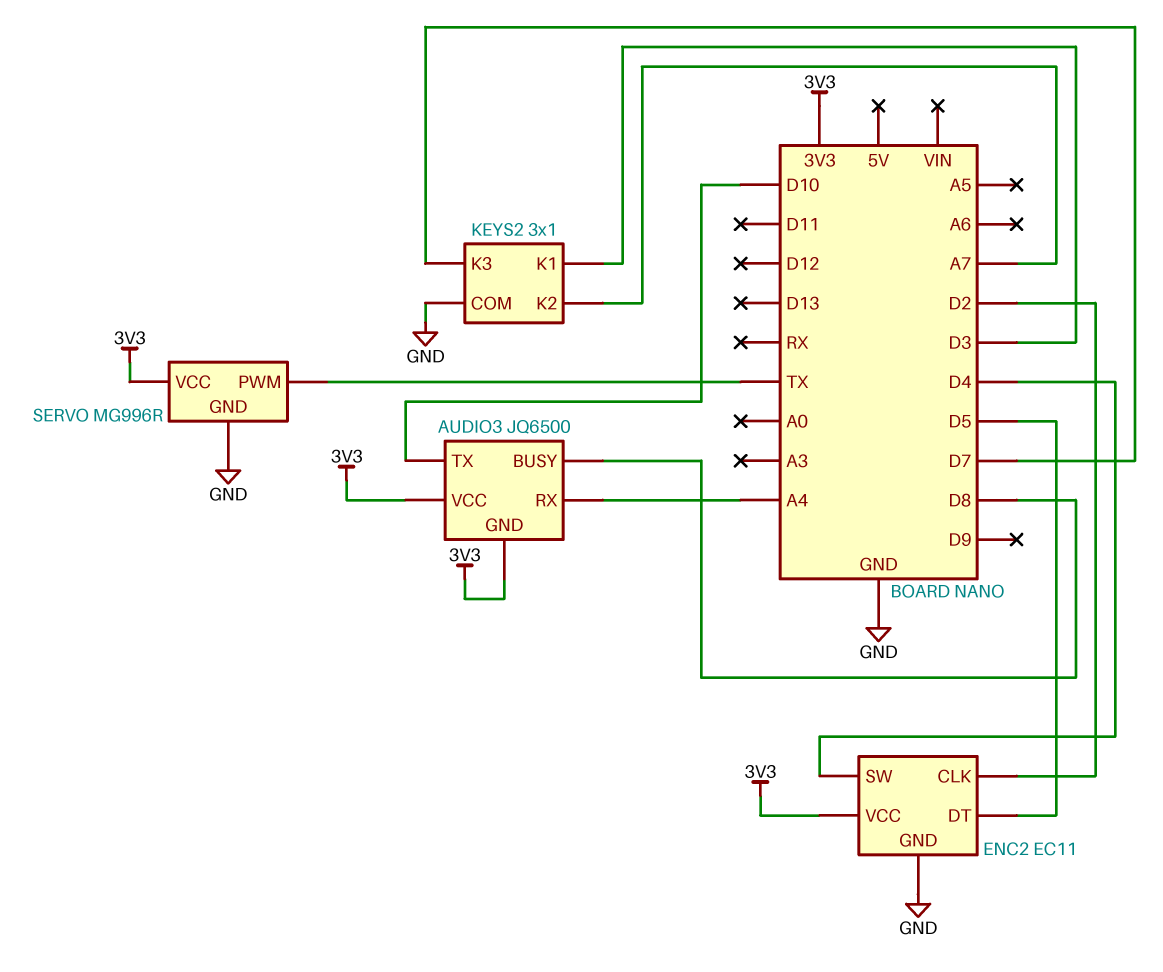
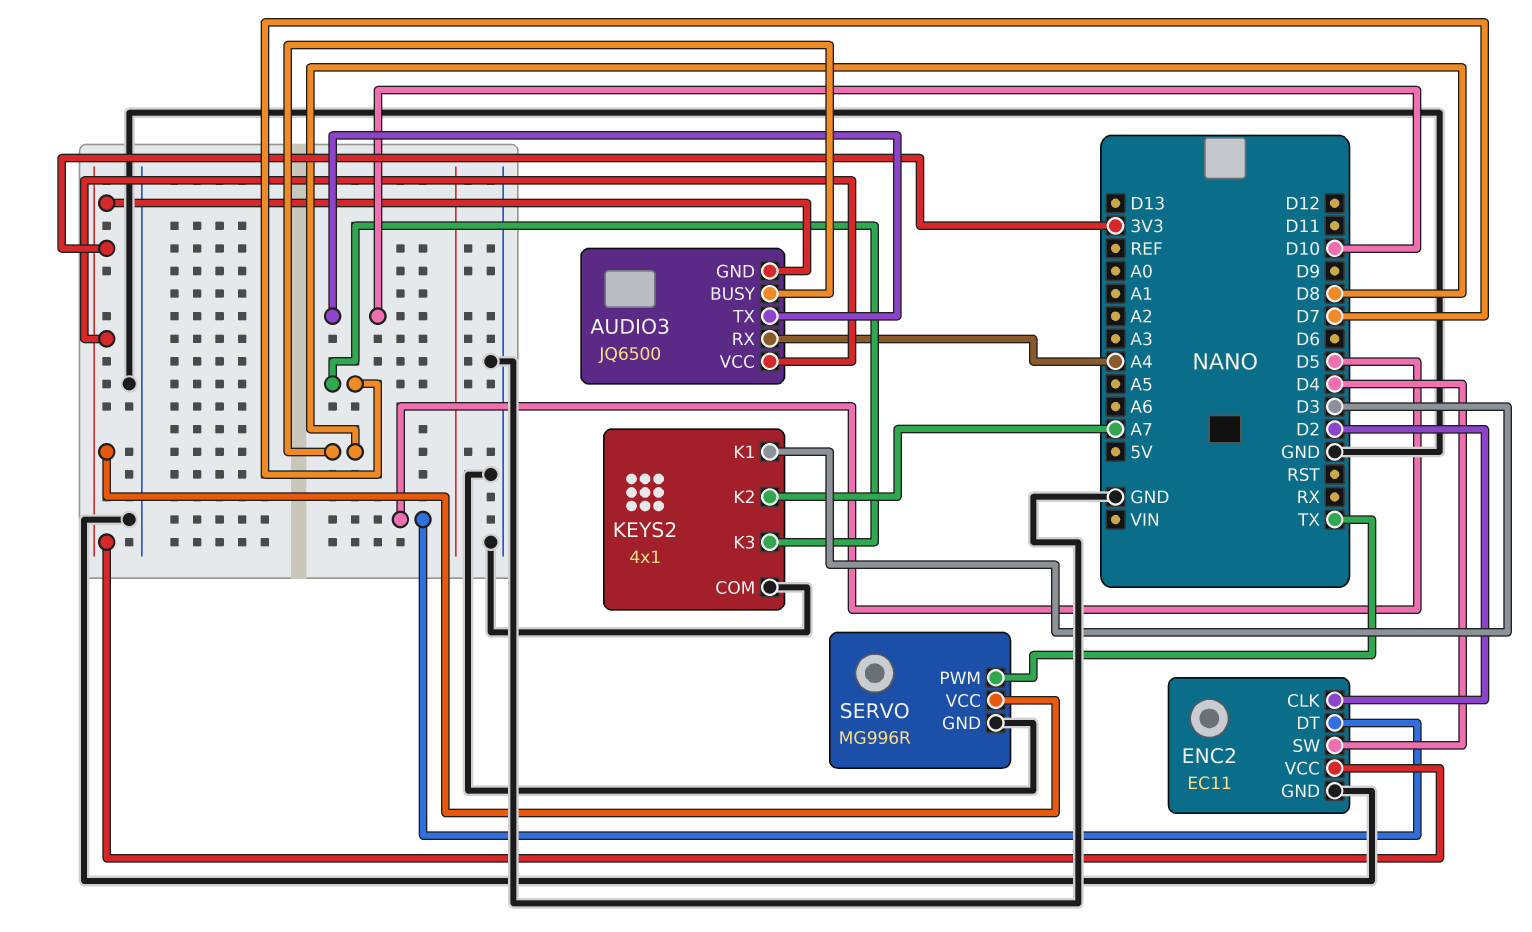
KEYS2: 3x1 -> 4x1

